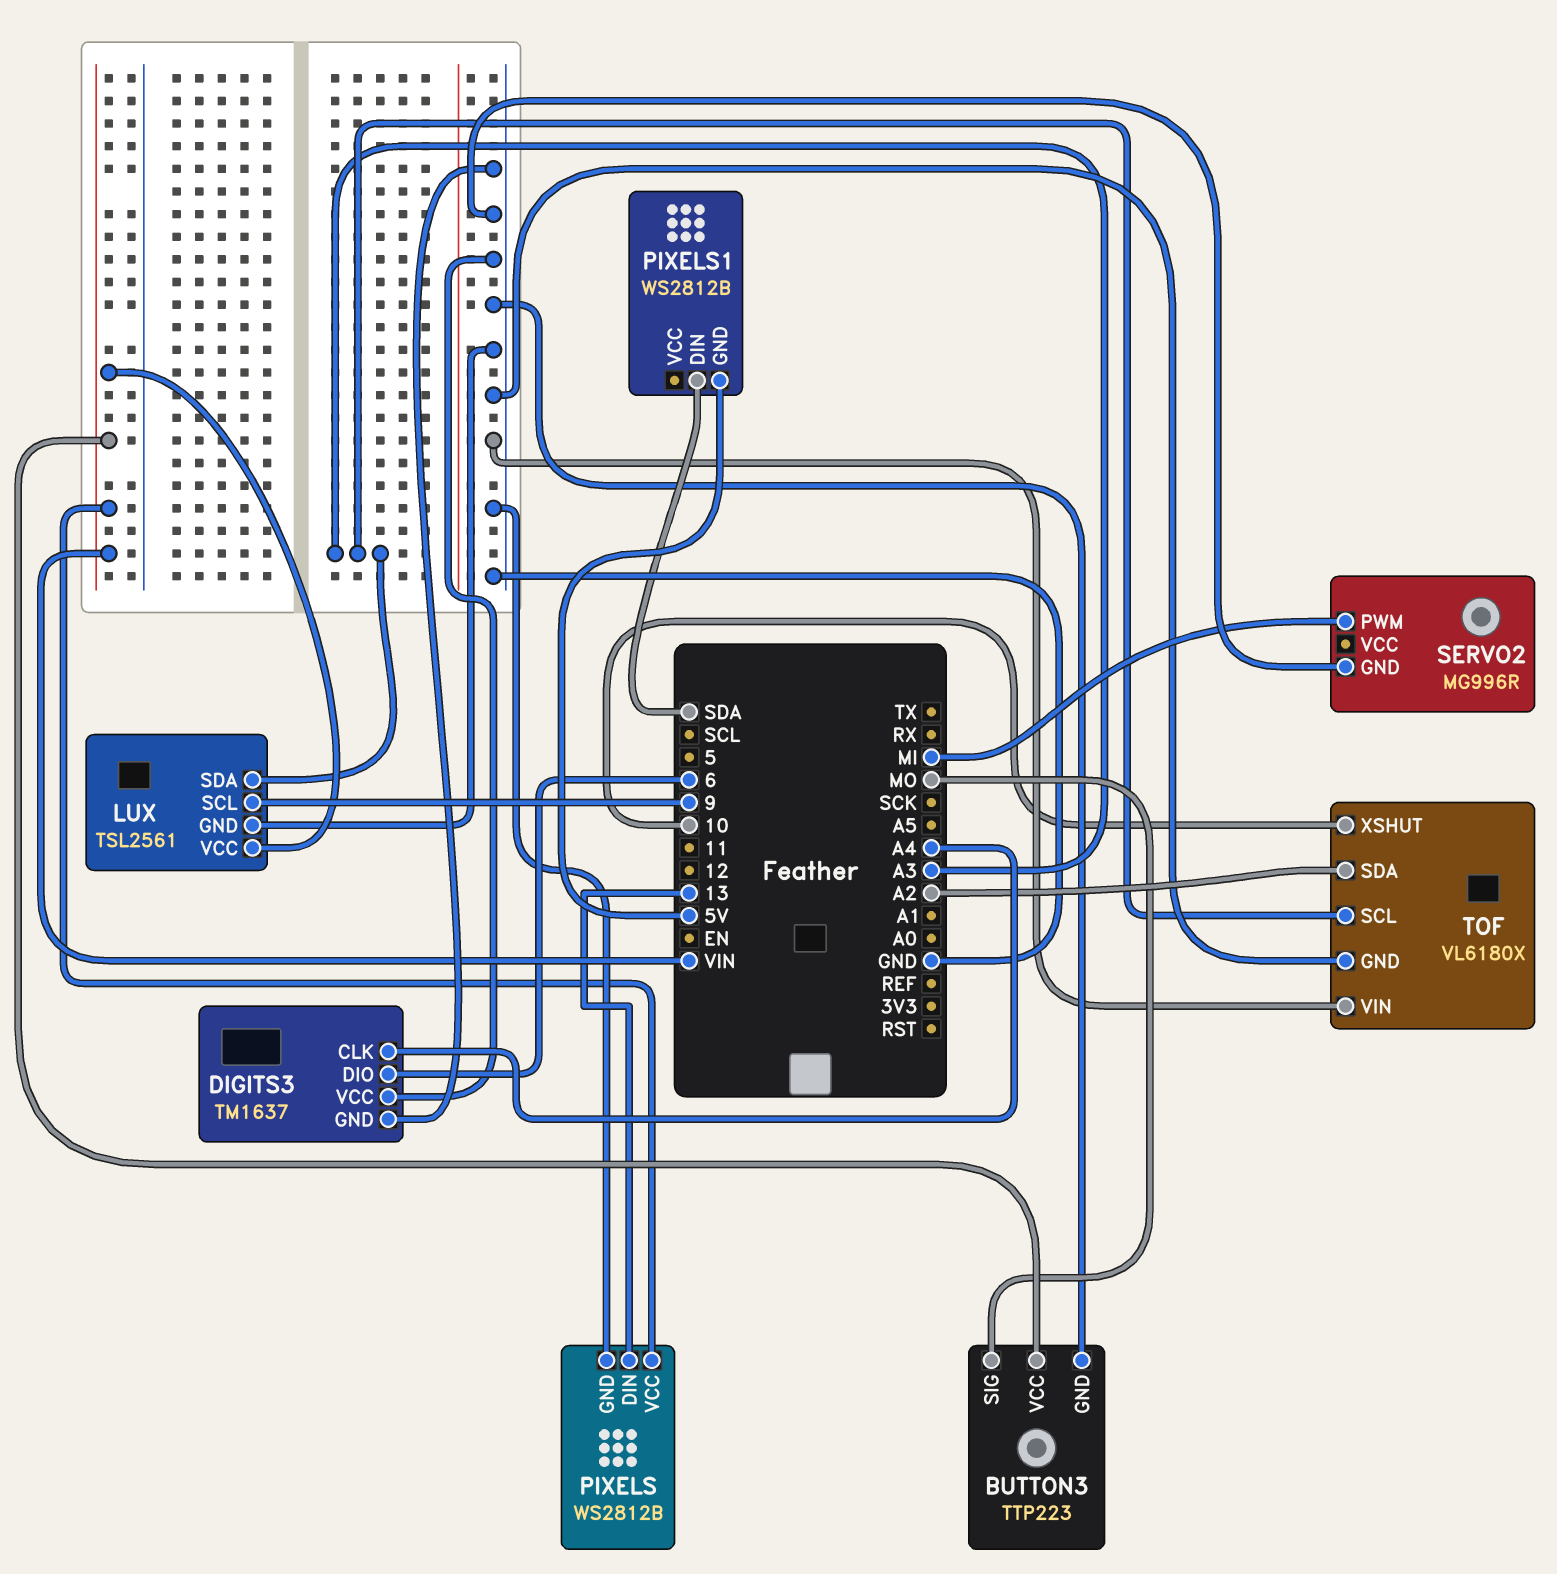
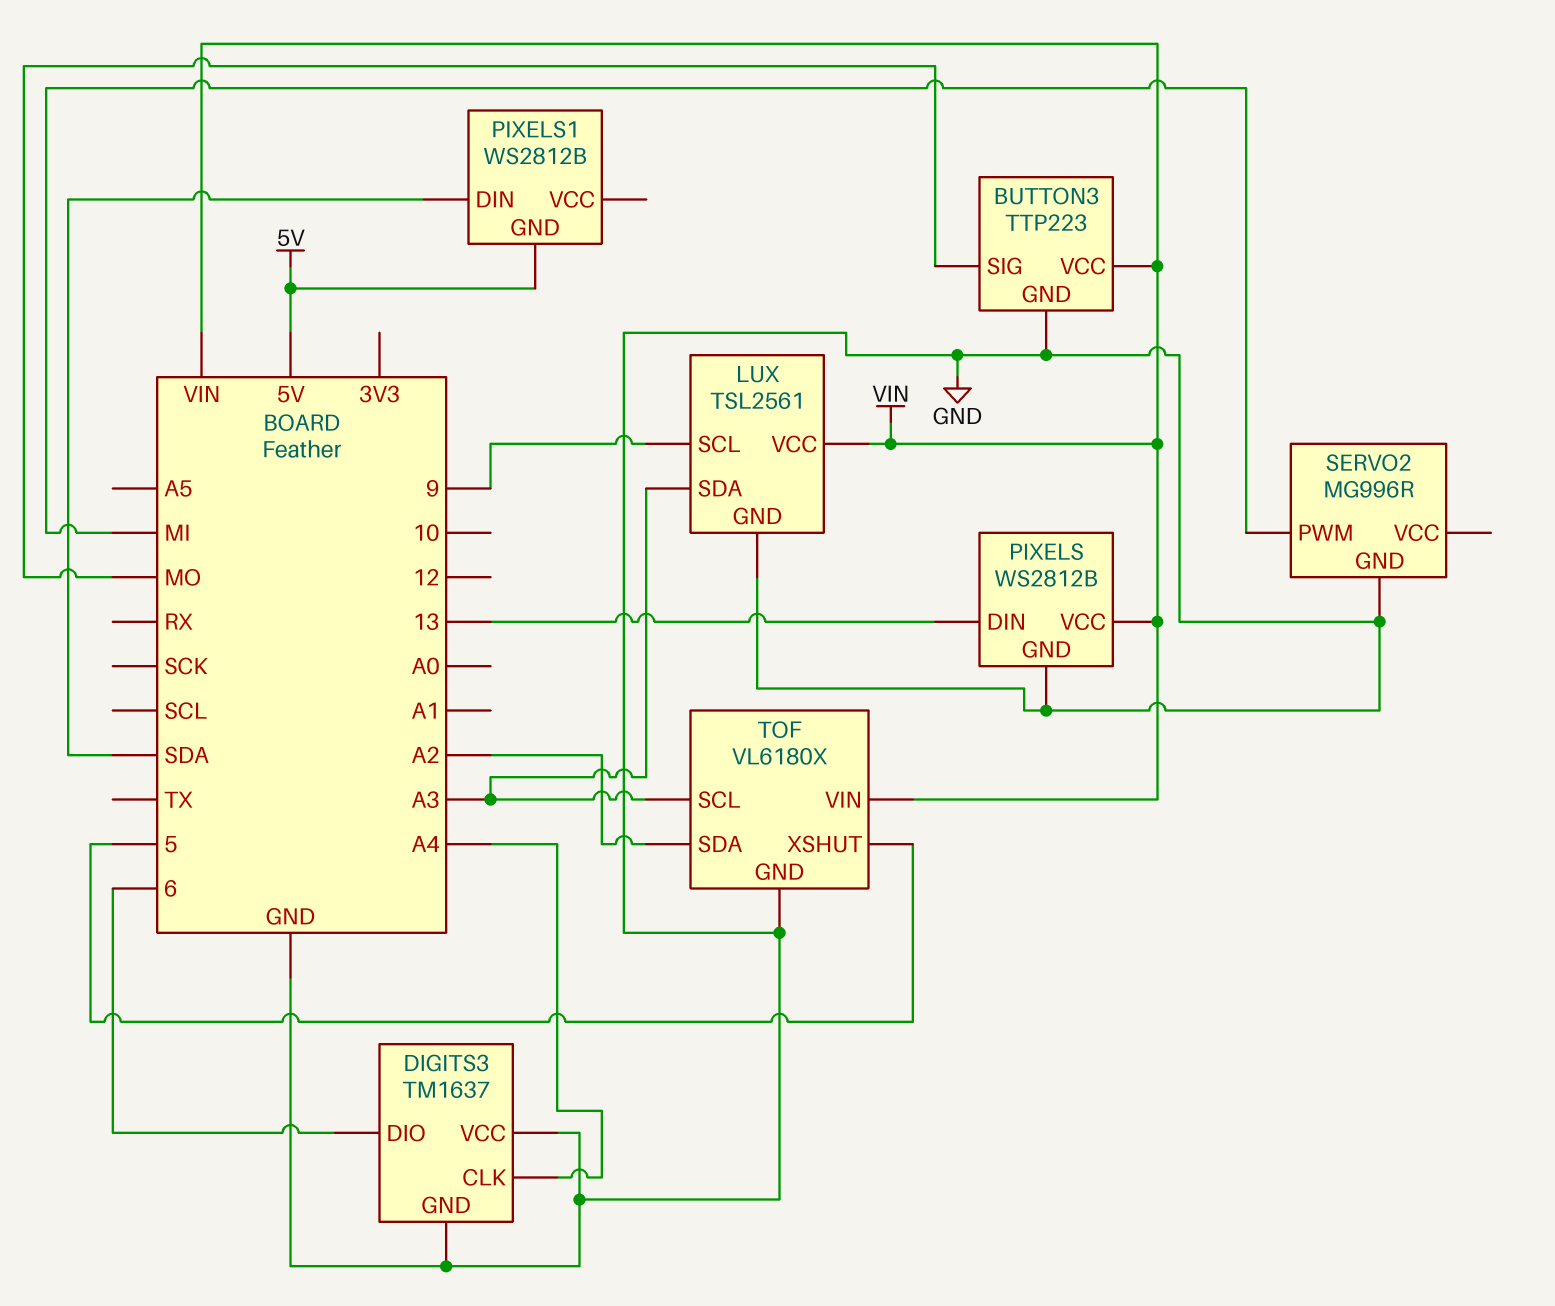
TOF pin VIN: GND -> VIN
TOF pin XSHUT: 10 -> 5

